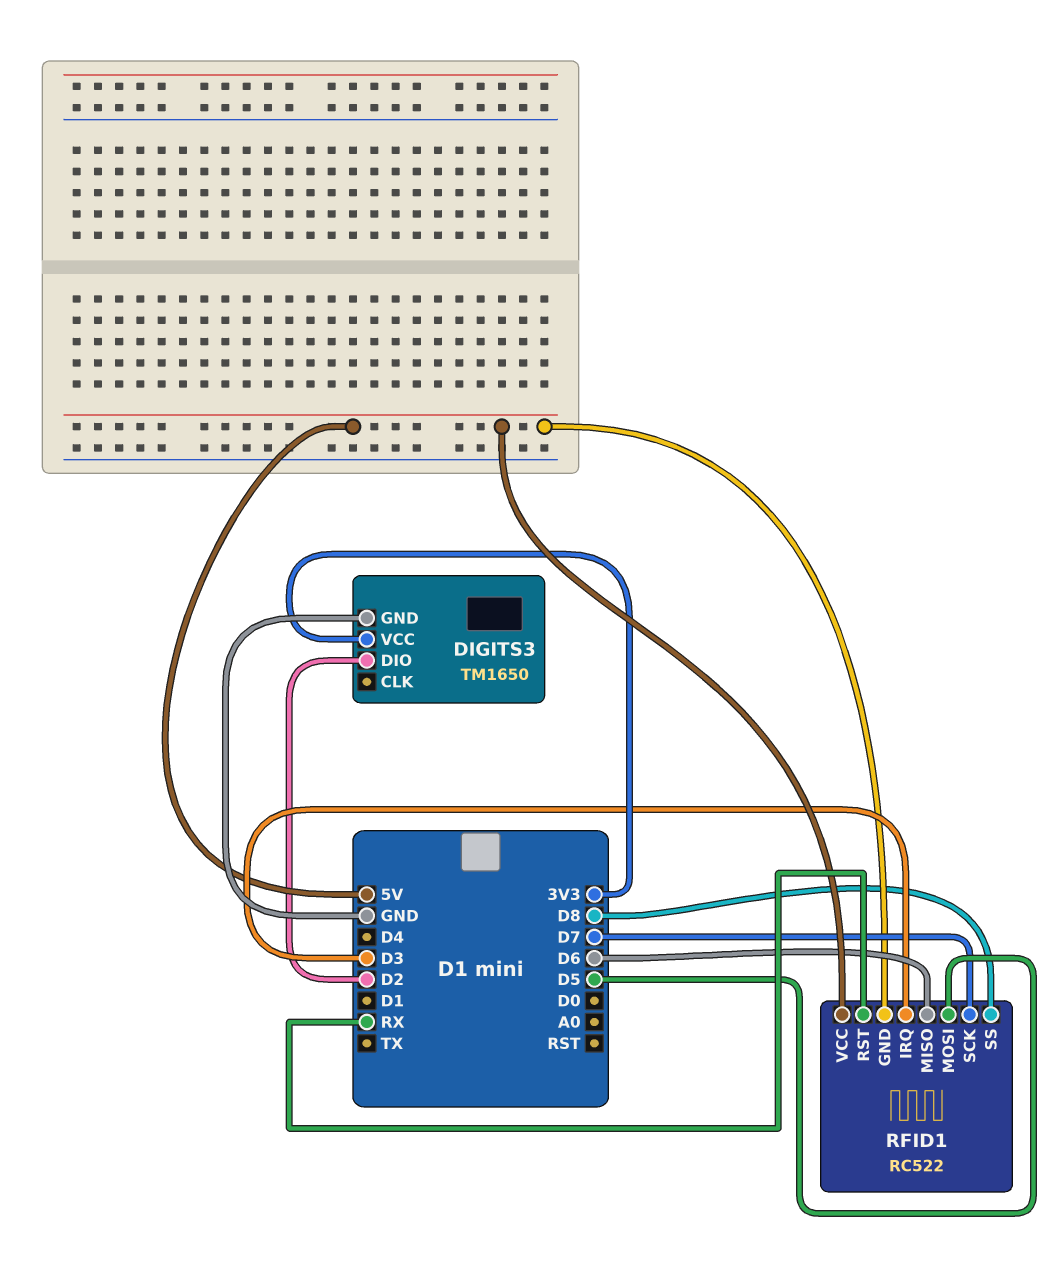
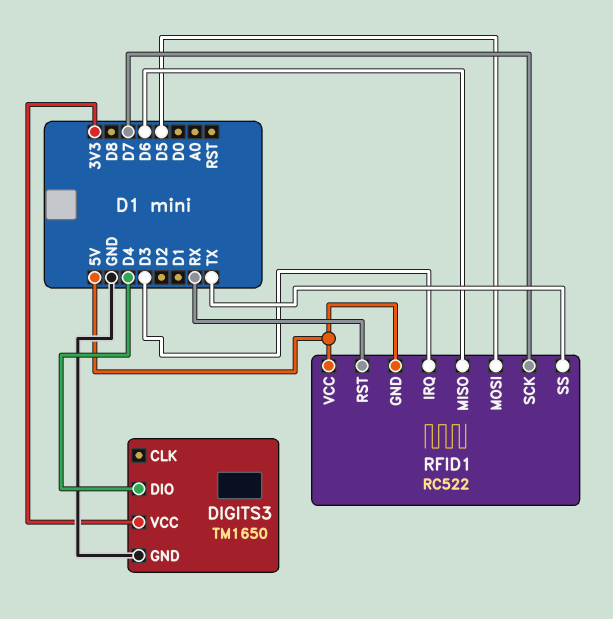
DIGITS3 pin DIO: D2 -> D4
RFID1 pin SS: D8 -> TX

